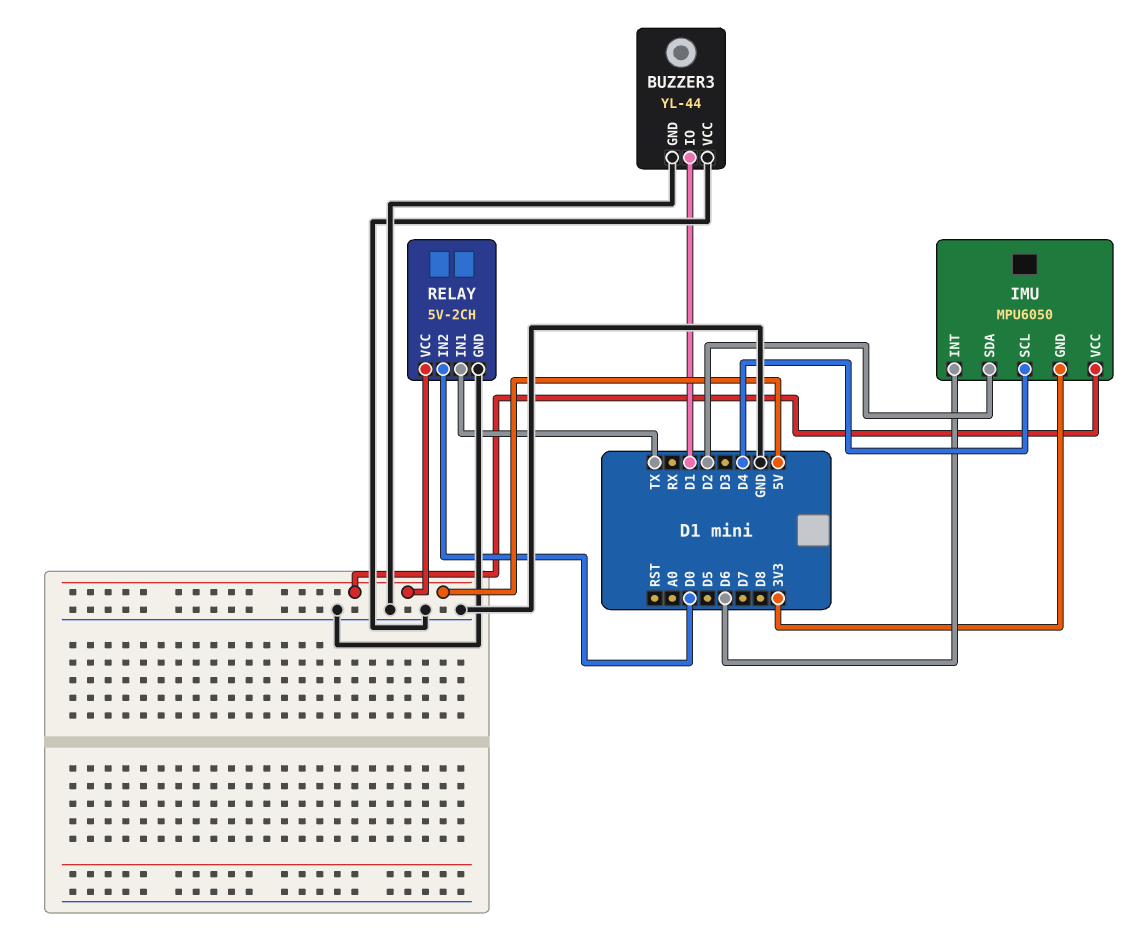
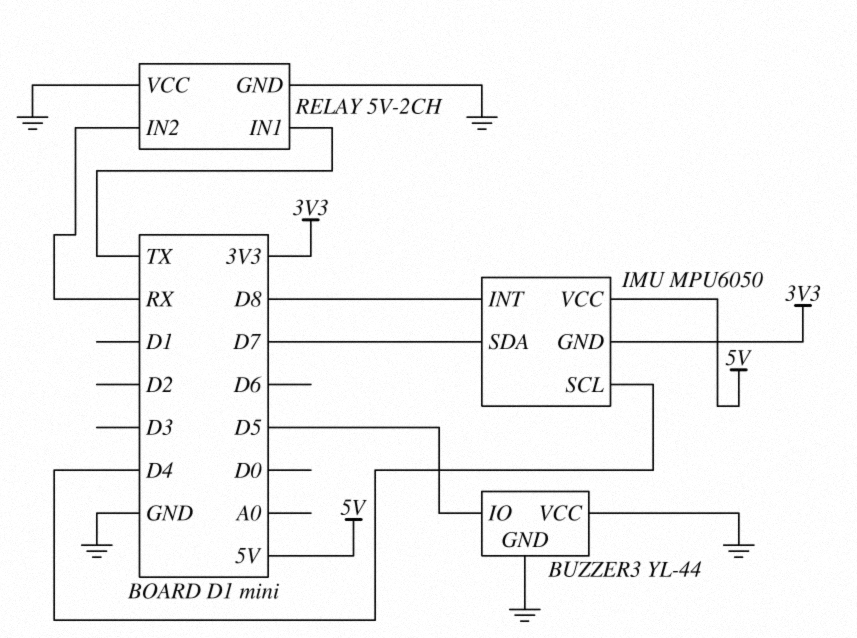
BUZZER3 pin IO: D1 -> D5
IMU pin INT: D6 -> D8
IMU pin SDA: D2 -> D7
RELAY pin IN2: D0 -> RX
RELAY pin VCC: 5V -> GND

